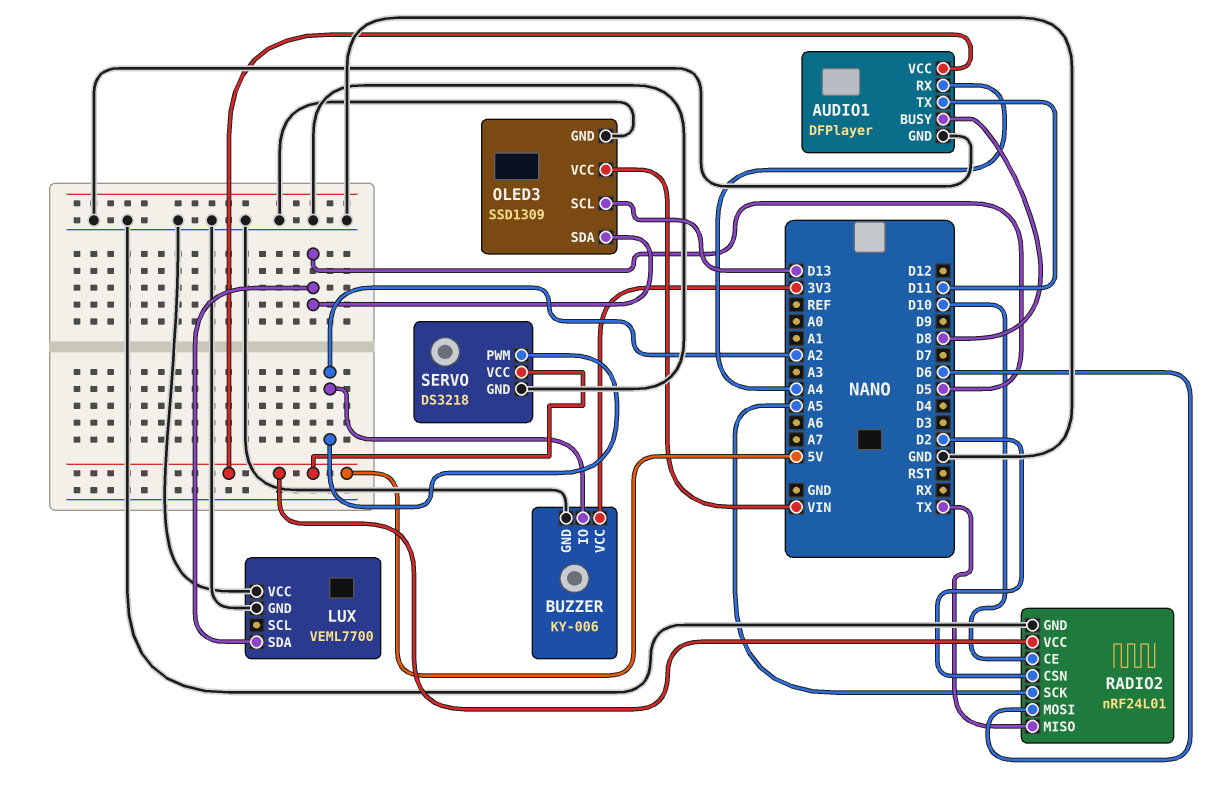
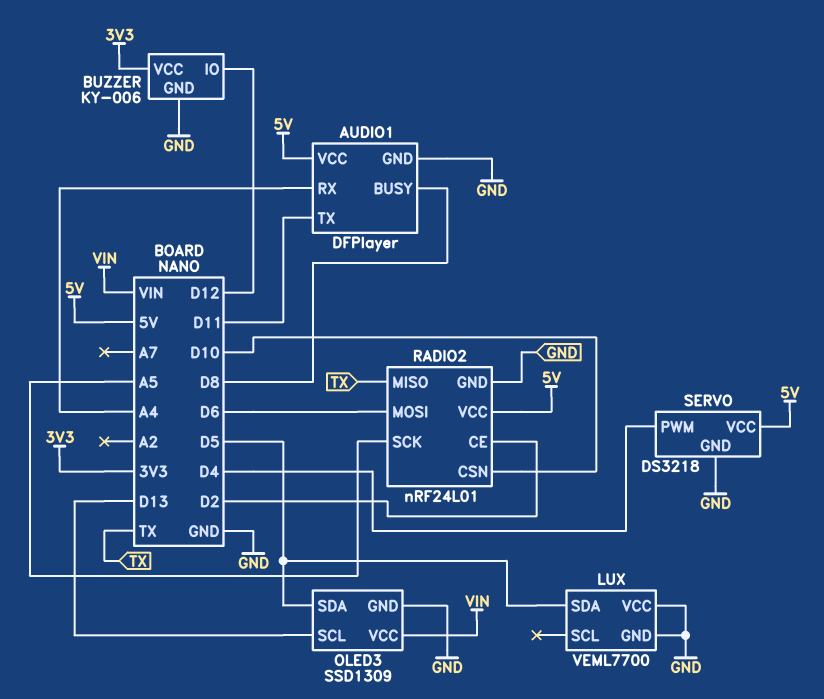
BUZZER pin IO: A2 -> D12
RADIO2 pin CE: D10 -> D2
RADIO2 pin CSN: D2 -> D10
SERVO pin PWM: A2 -> D4

